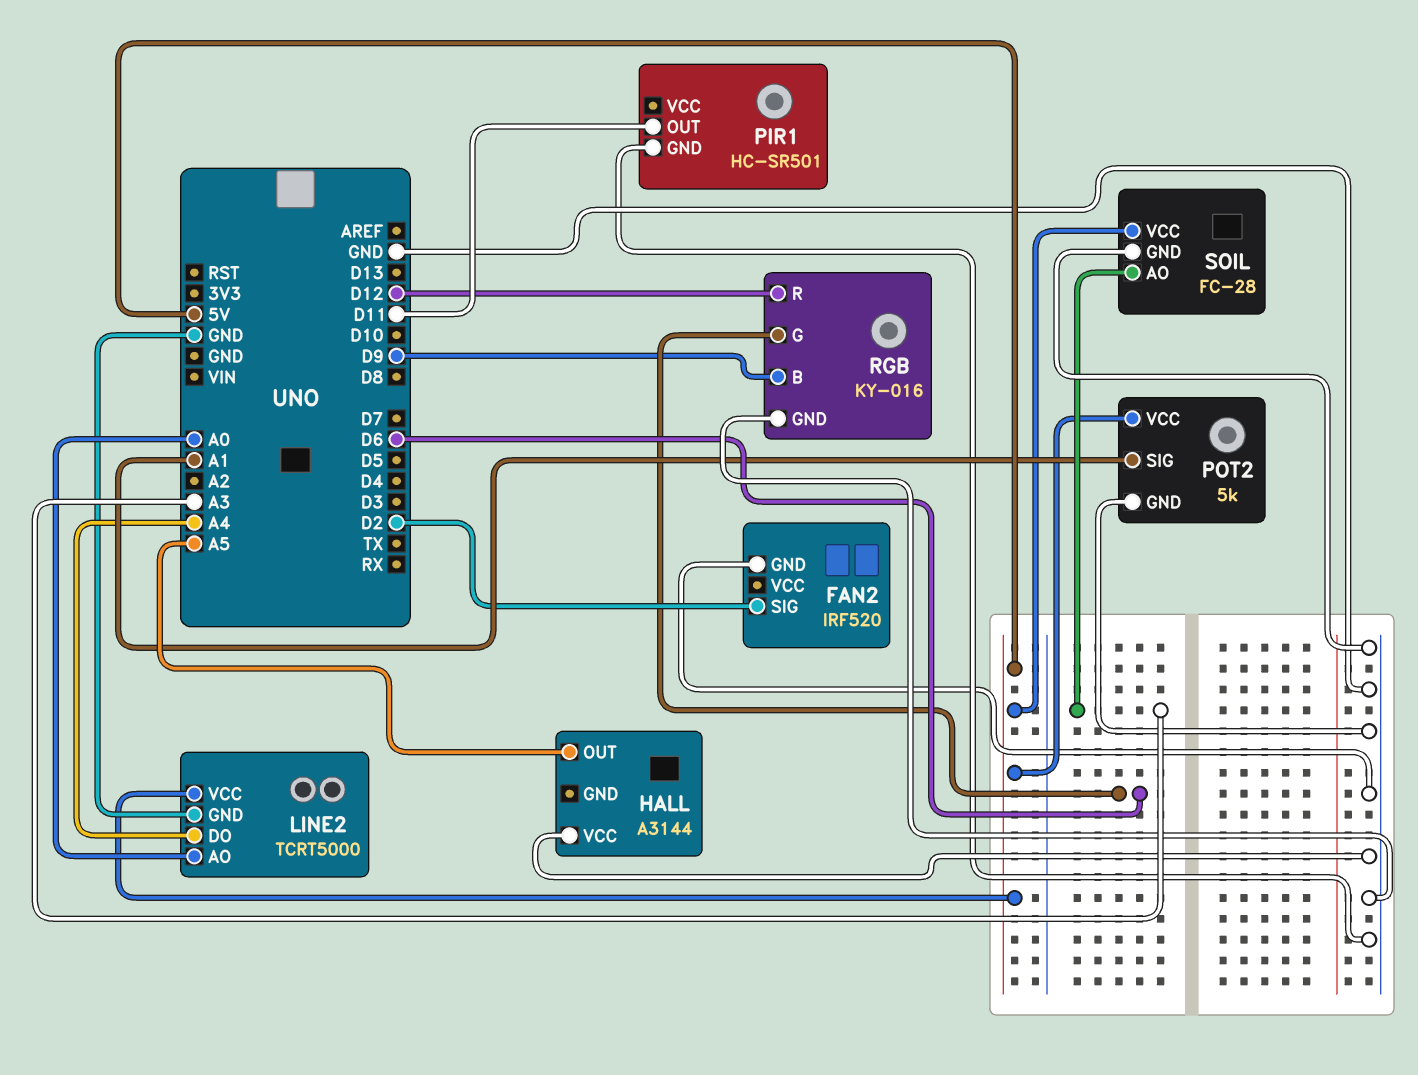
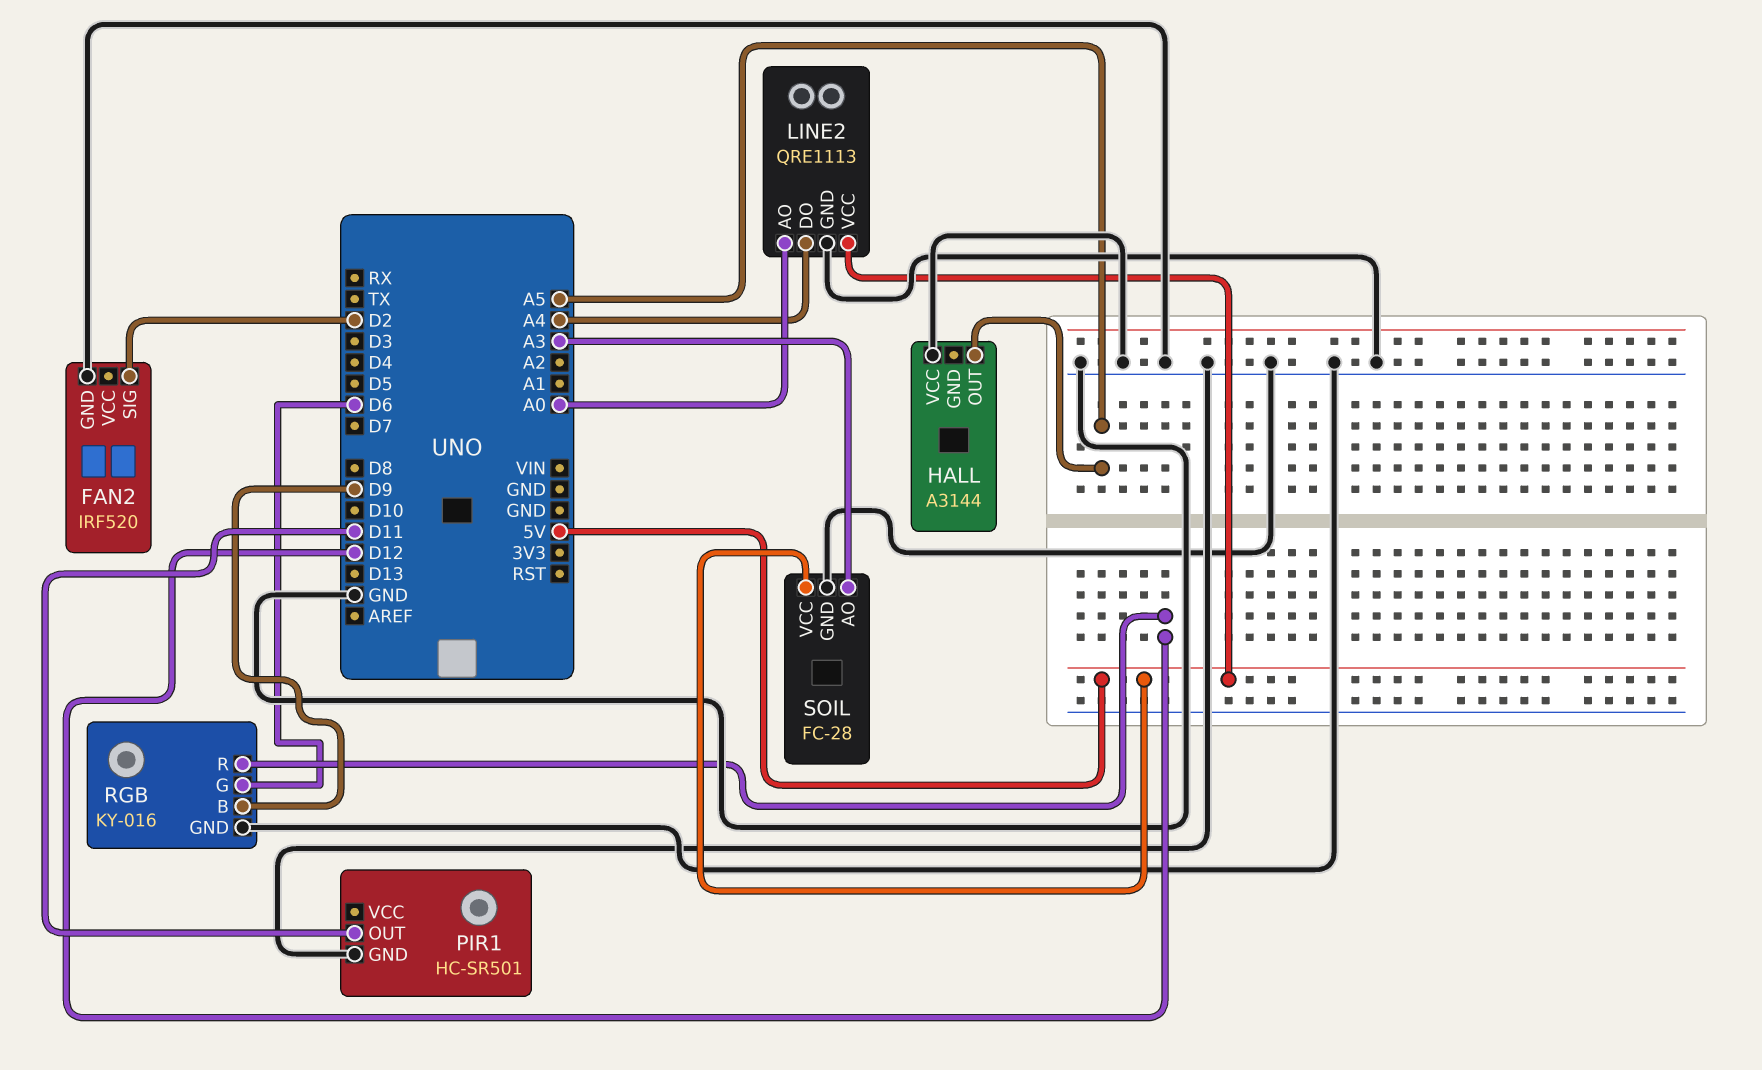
LINE2: TCRT5000 -> QRE1113
POT2: 5k -> none
POT2 pin GND: GND -> none
POT2 pin SIG: A1 -> none
POT2 pin VCC: 5V -> none

